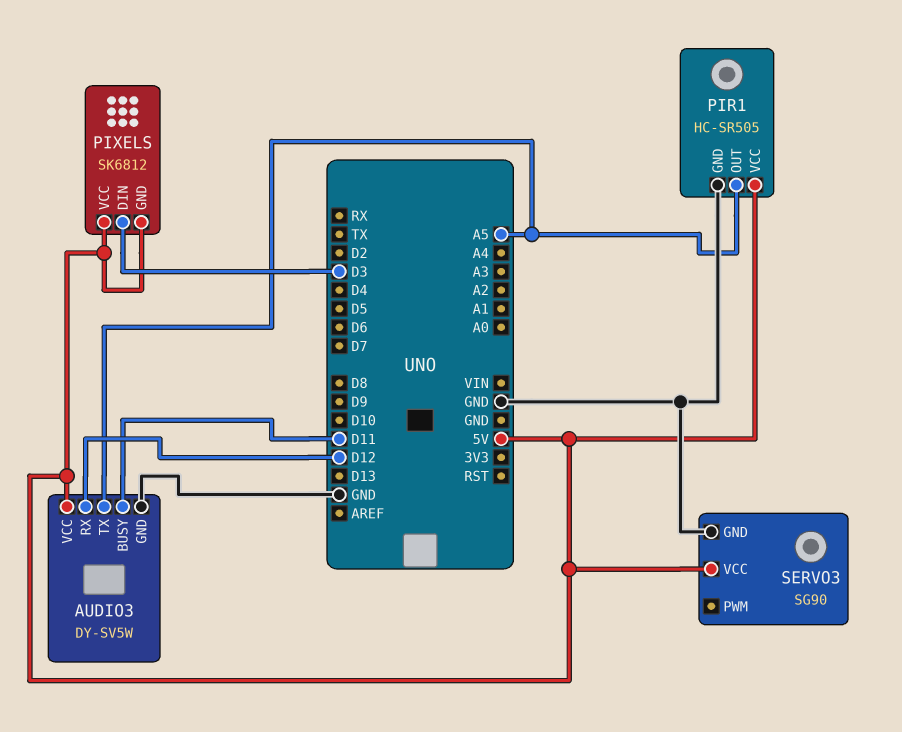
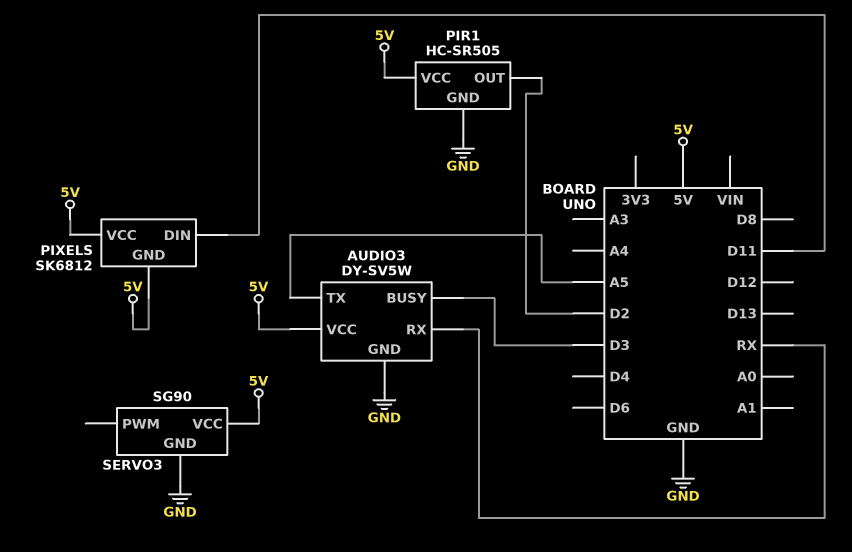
AUDIO3 pin BUSY: D11 -> D3
AUDIO3 pin RX: D12 -> RX
PIR1 pin OUT: A5 -> D2
PIXELS pin DIN: D3 -> D11

